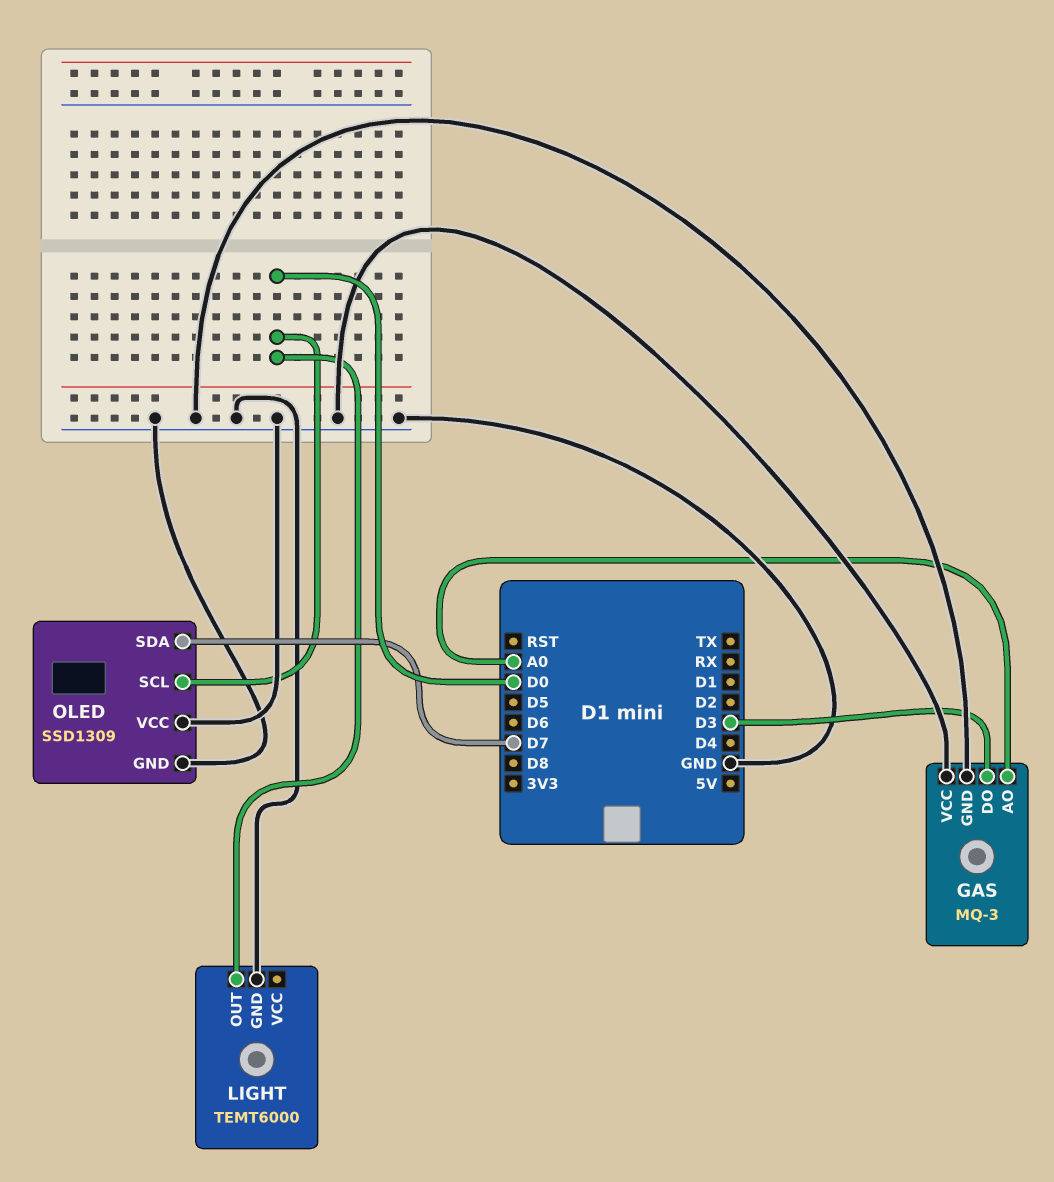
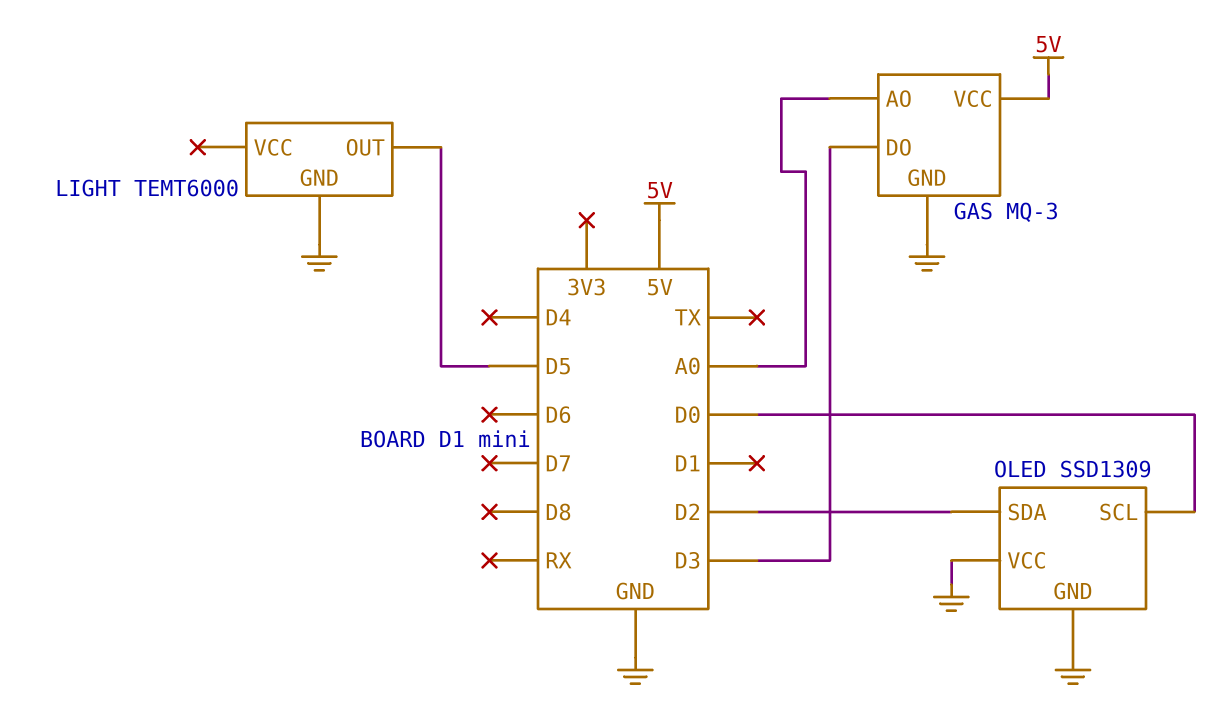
GAS pin VCC: GND -> 5V
LIGHT pin OUT: D0 -> D5
OLED pin SDA: D7 -> D2

